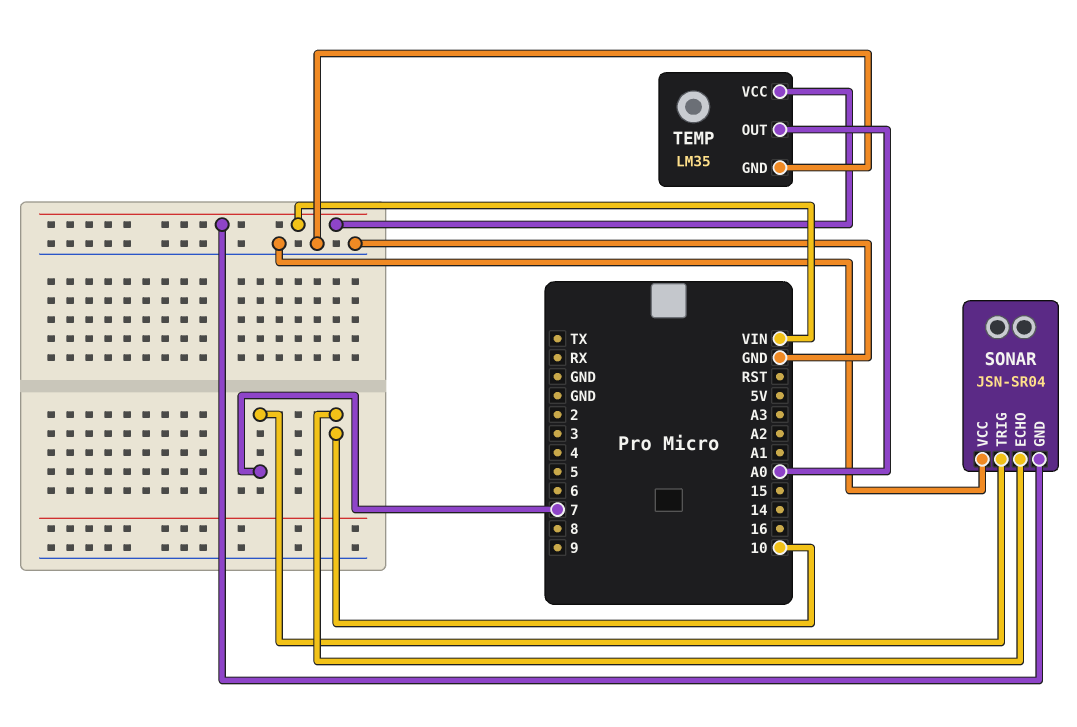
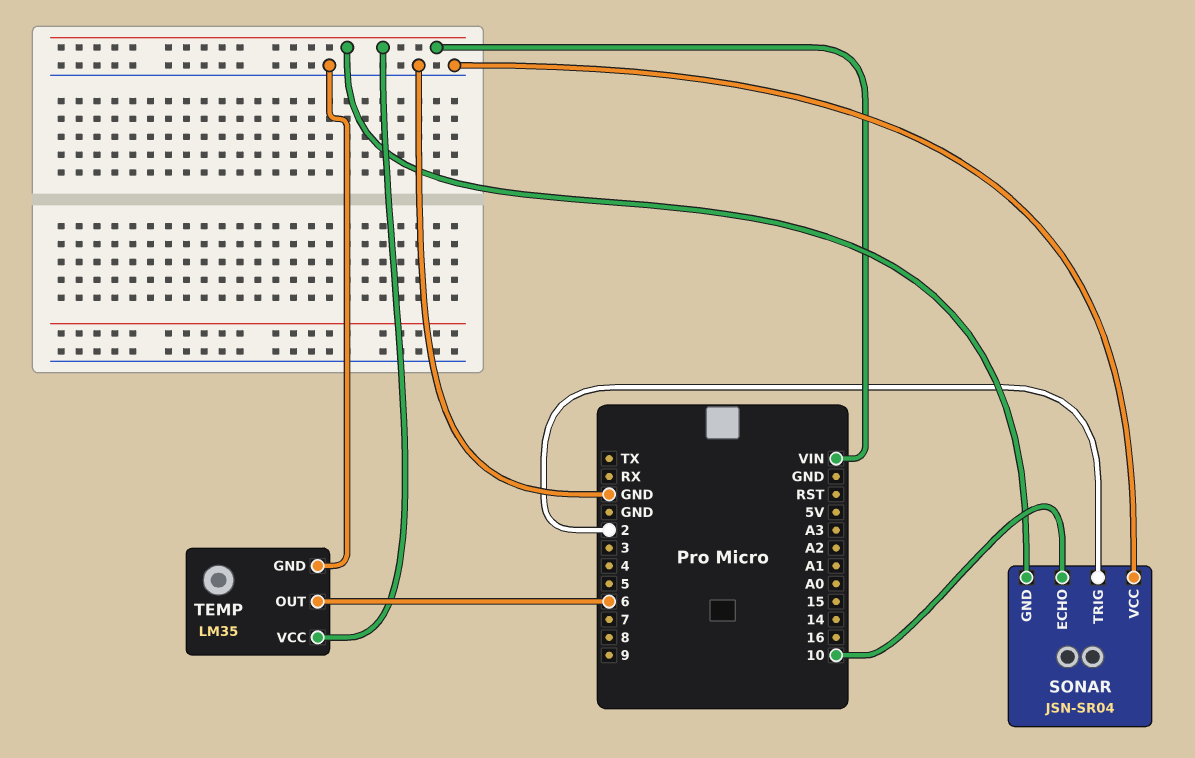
SONAR pin TRIG: 7 -> 2
TEMP pin OUT: A0 -> 6

